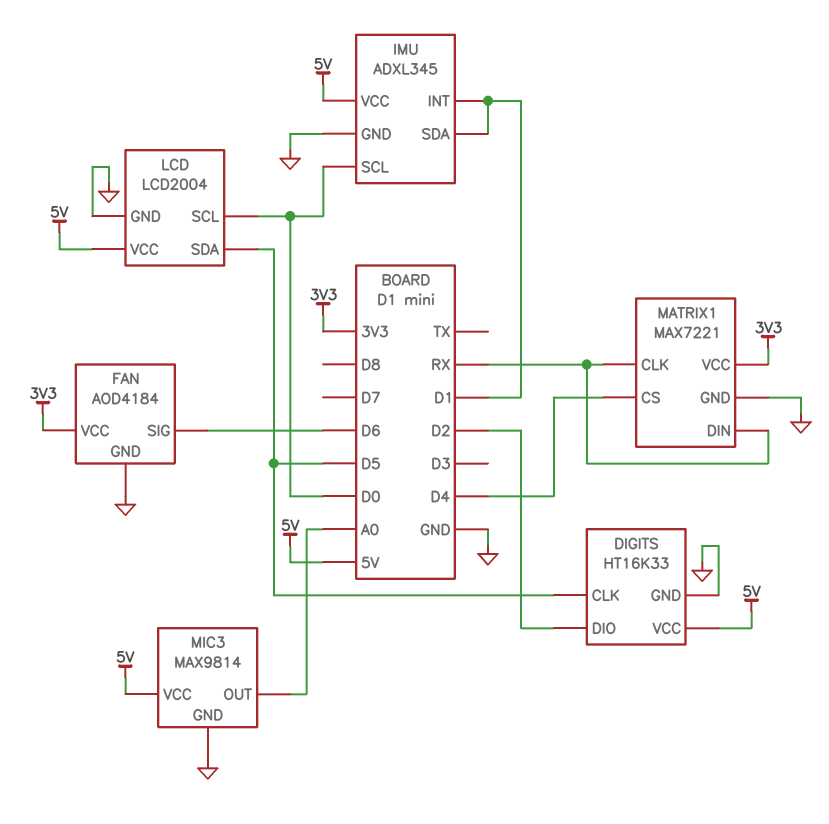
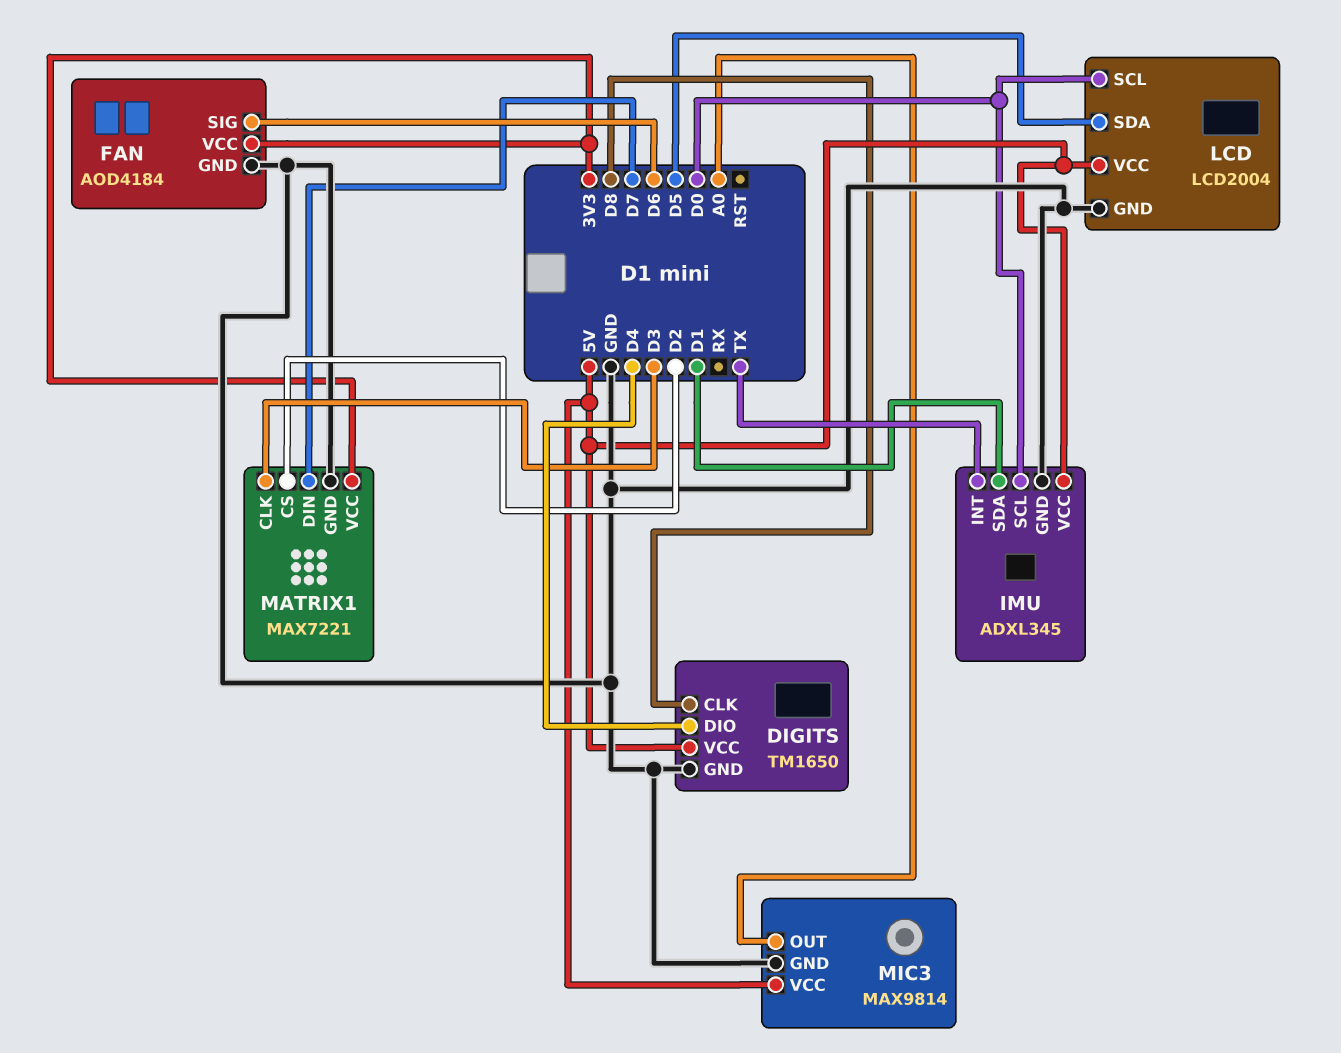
DIGITS: HT16K33 -> TM1650
DIGITS pin CLK: D5 -> D8
DIGITS pin DIO: D2 -> D4
IMU pin INT: D1 -> TX
MATRIX1 pin CLK: RX -> D3
MATRIX1 pin CS: D4 -> D2
MATRIX1 pin DIN: RX -> D7

